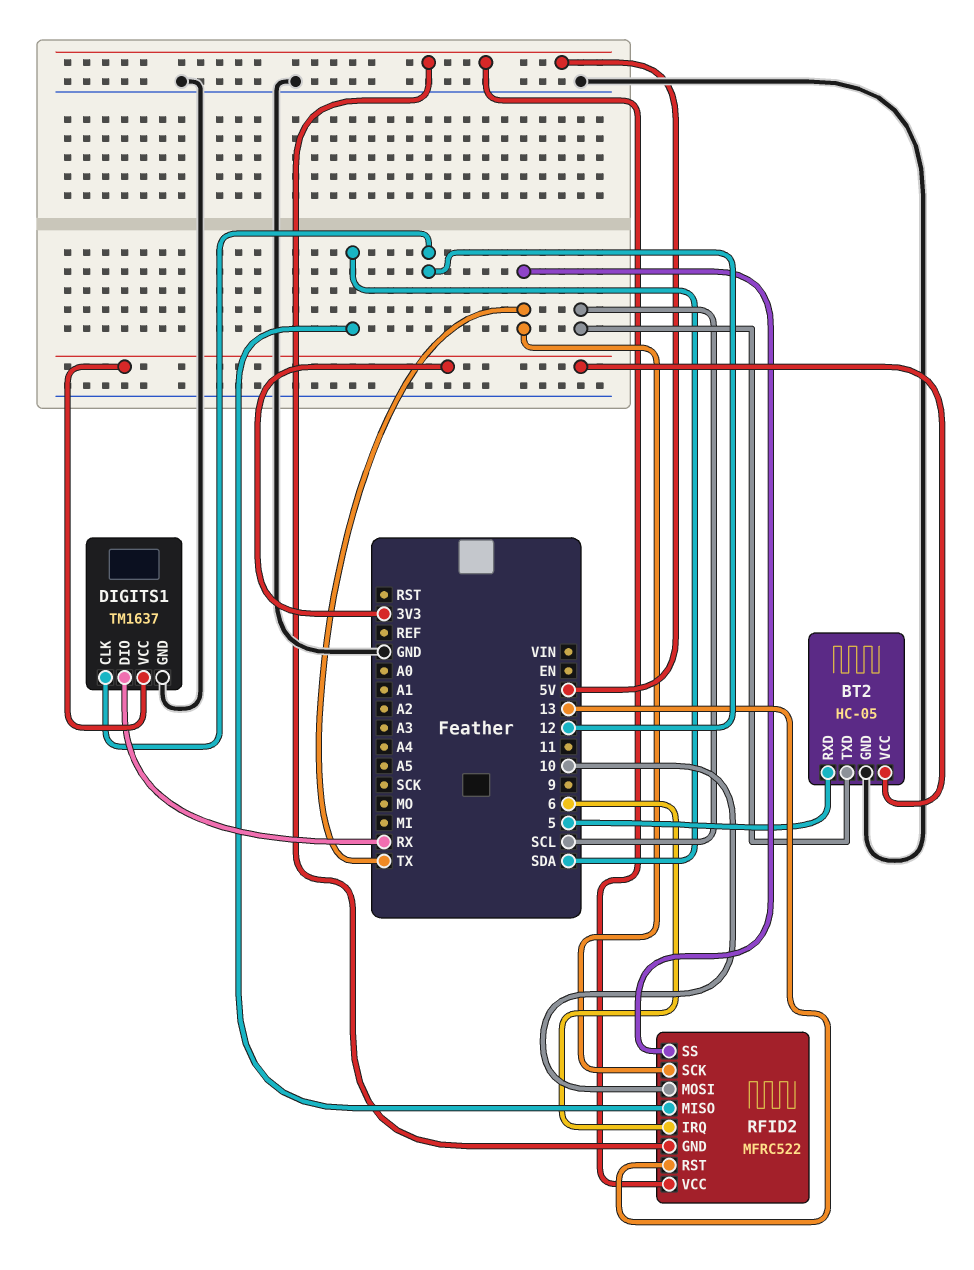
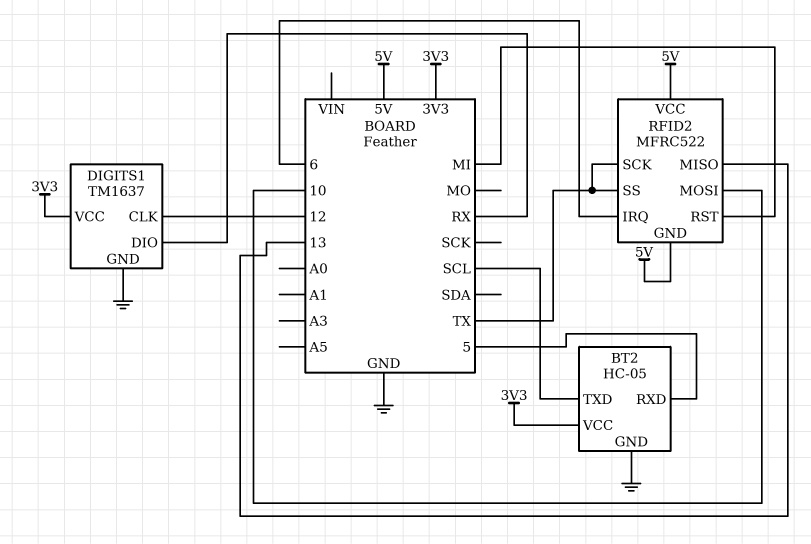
RFID2 pin MISO: SDA -> 13
RFID2 pin RST: 13 -> MI

